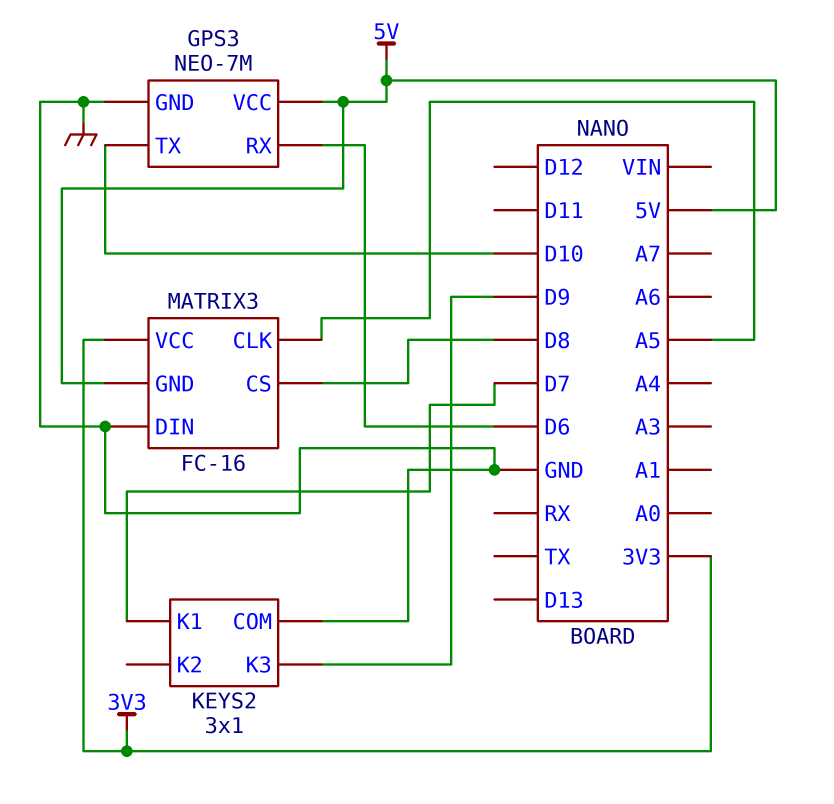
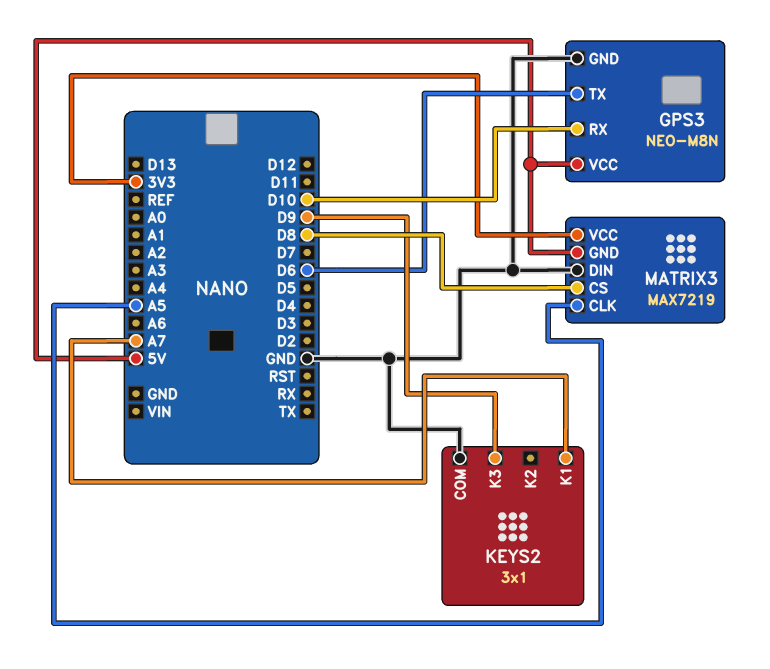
GPS3: NEO-7M -> NEO-M8N
GPS3 pin RX: D6 -> D10
GPS3 pin TX: D10 -> D6
KEYS2 pin K1: D7 -> A7
MATRIX3: FC-16 -> MAX7219

